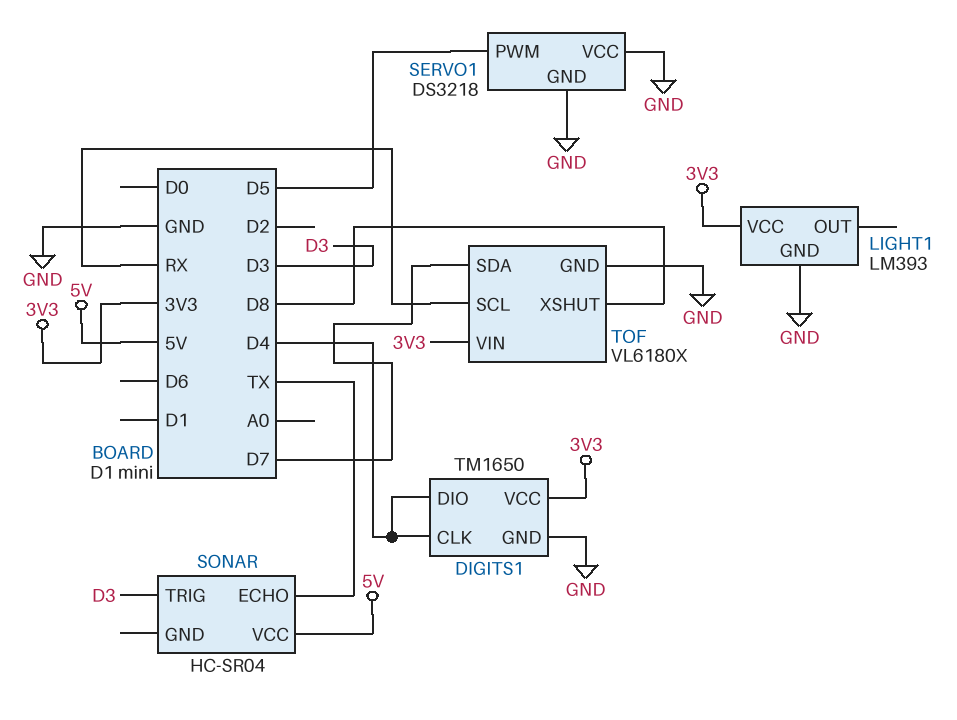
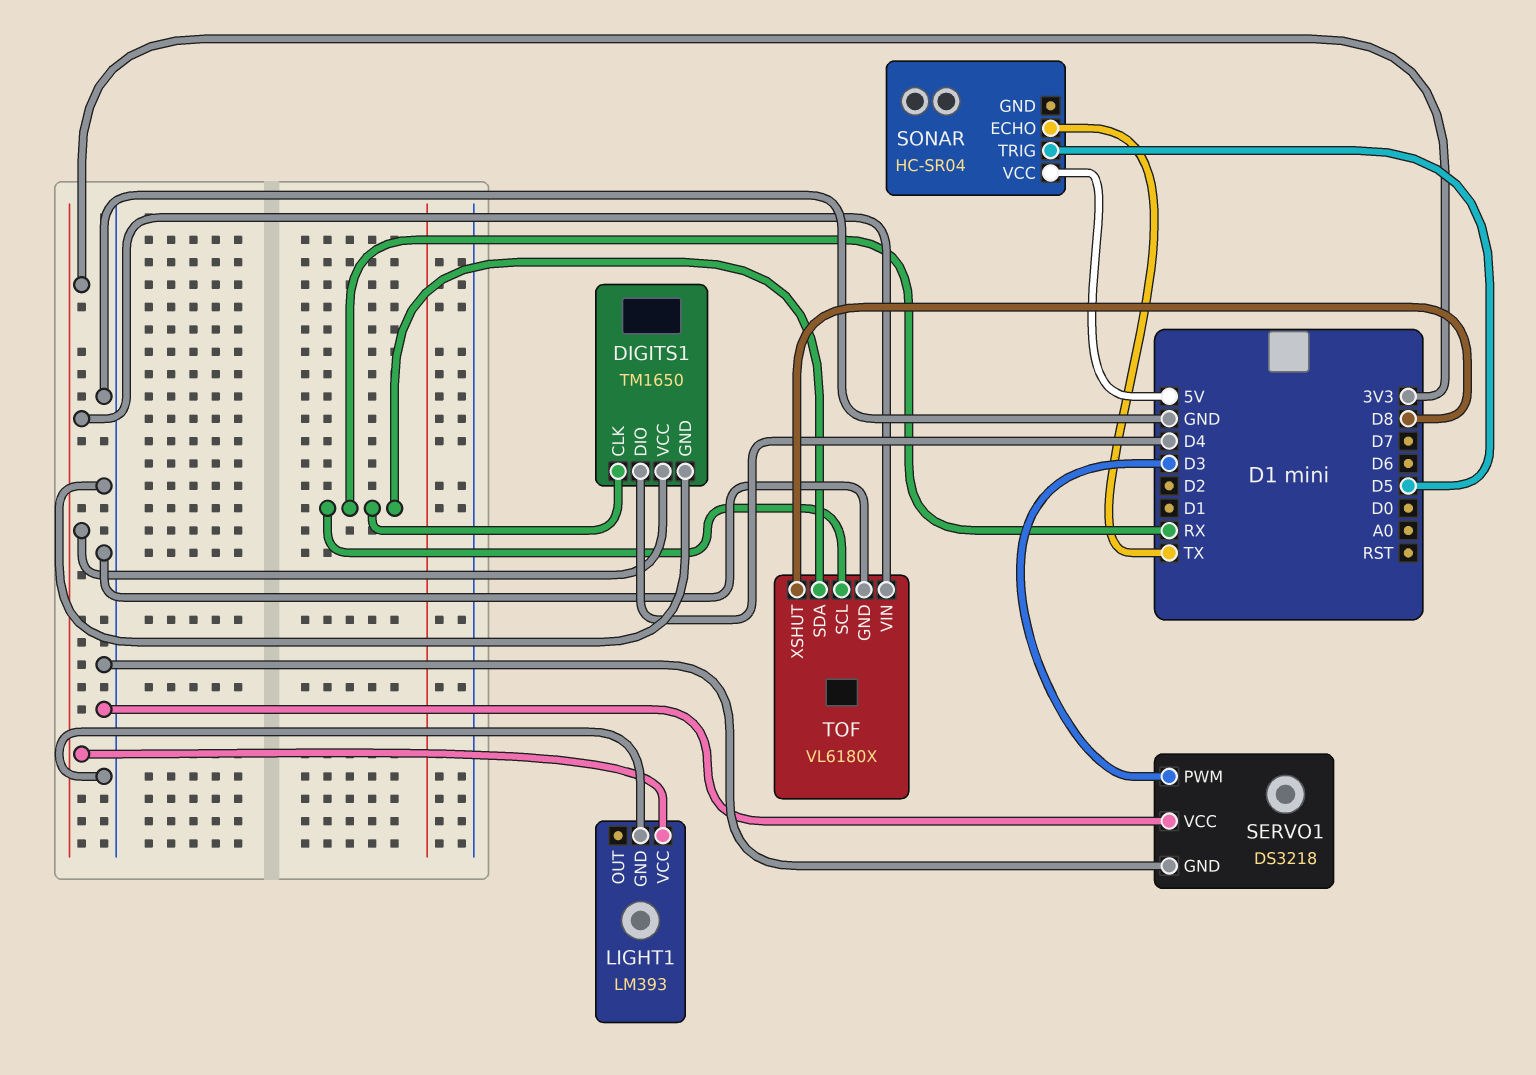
DIGITS1 pin CLK: D4 -> RX
SERVO1 pin PWM: D5 -> D3
SONAR pin TRIG: D3 -> D5
TOF pin SDA: D7 -> RX

